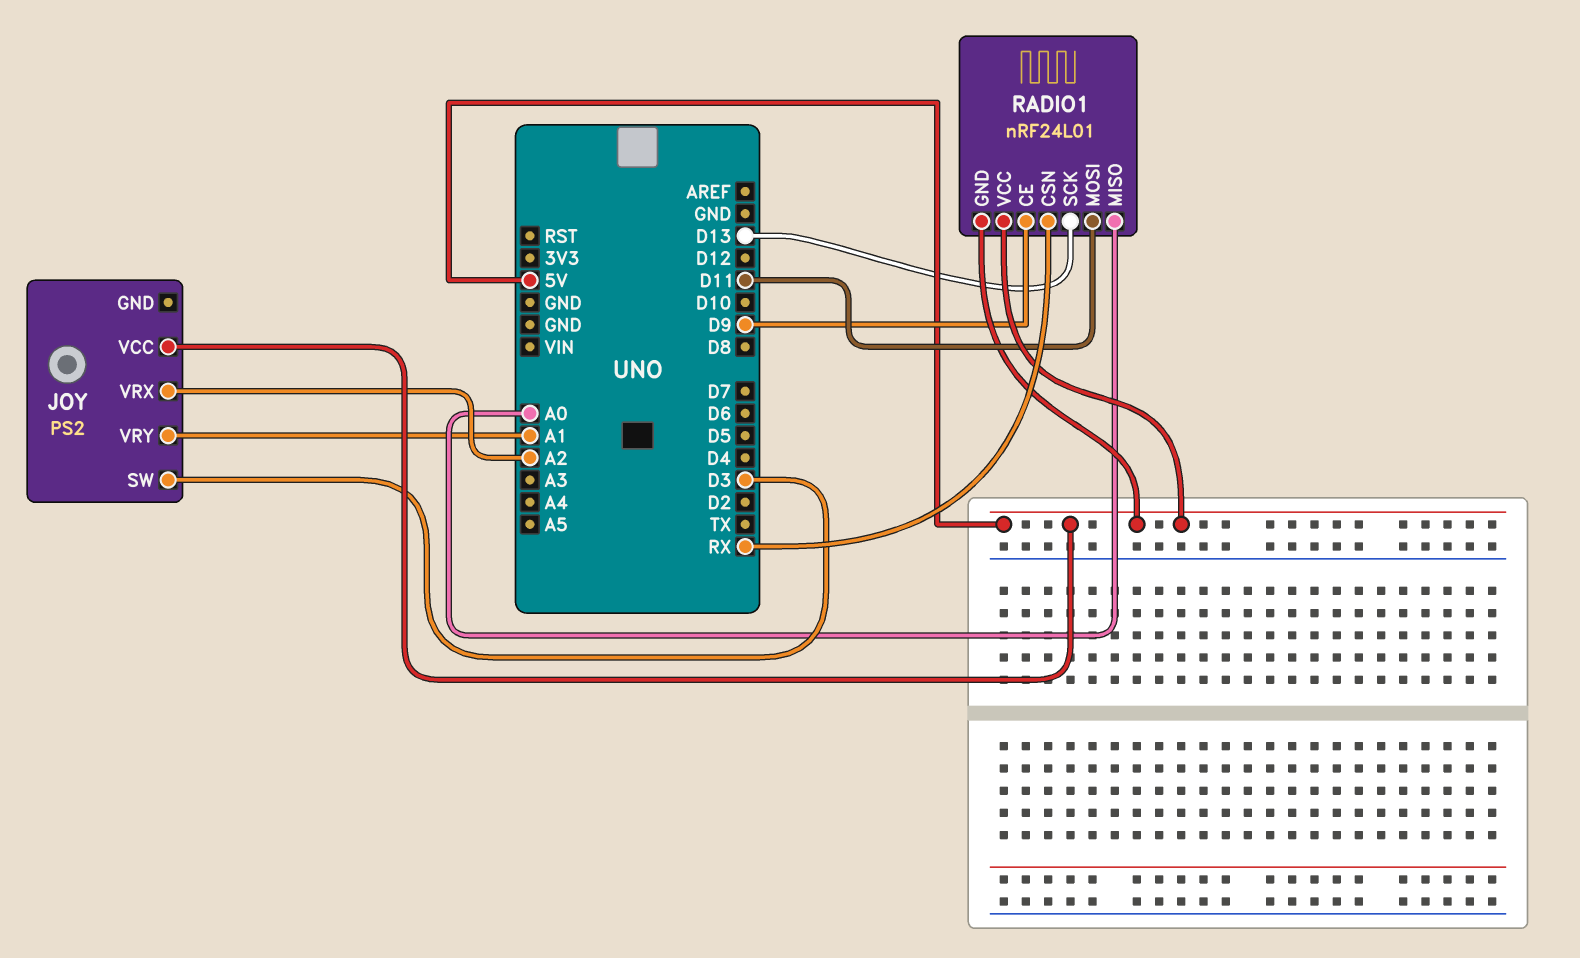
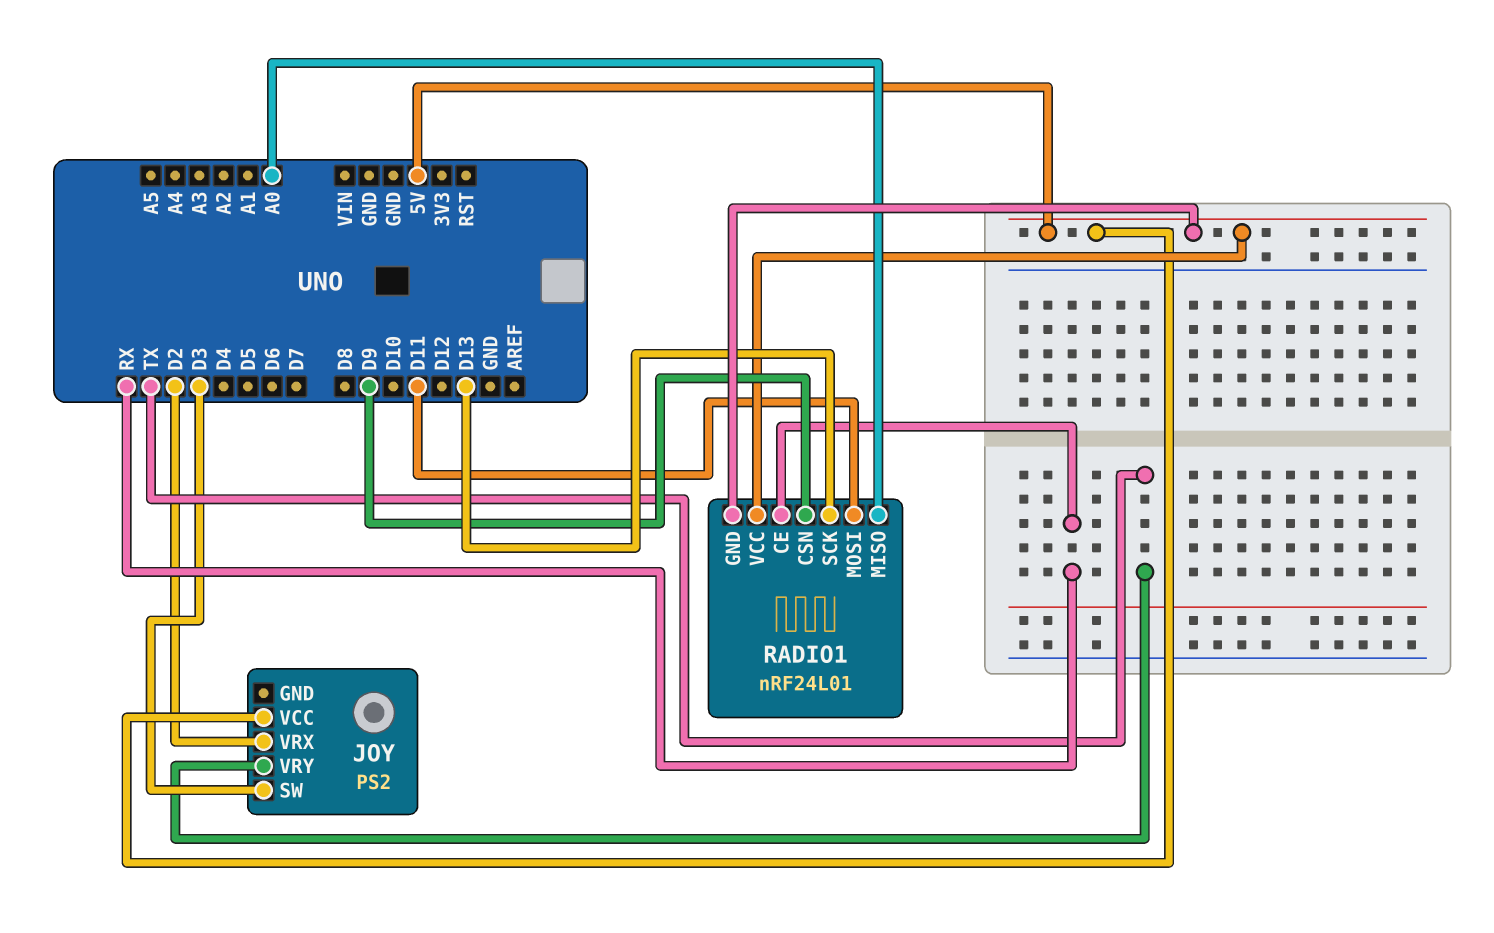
JOY pin VRX: A2 -> D2
JOY pin VRY: A1 -> TX
RADIO1 pin CE: D9 -> RX
RADIO1 pin CSN: RX -> D9

